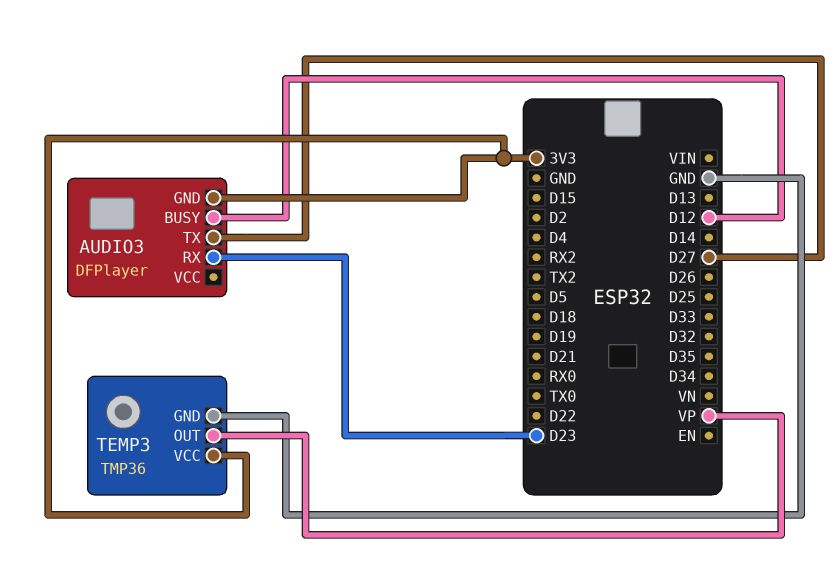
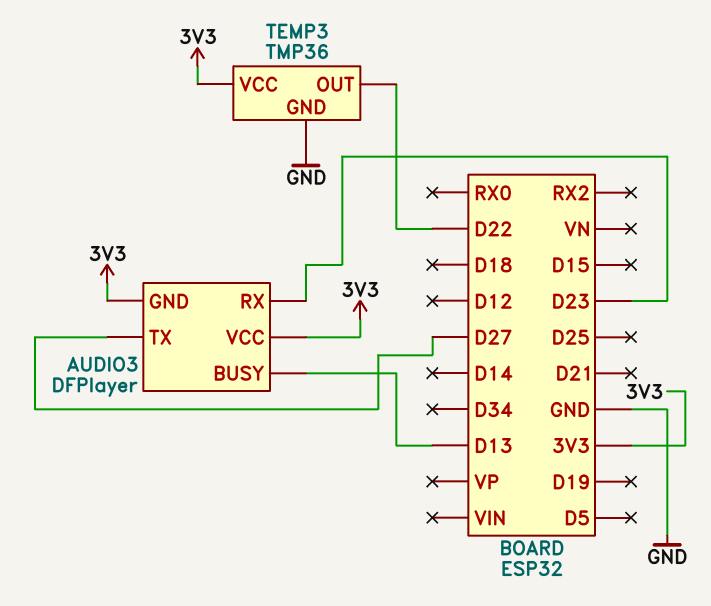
AUDIO3 pin BUSY: D12 -> D13
AUDIO3 pin VCC: none -> 3V3
TEMP3 pin OUT: VP -> D22

